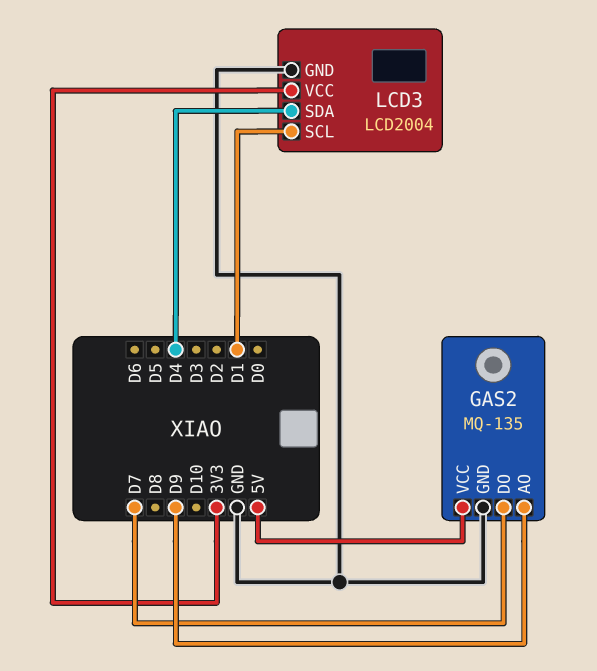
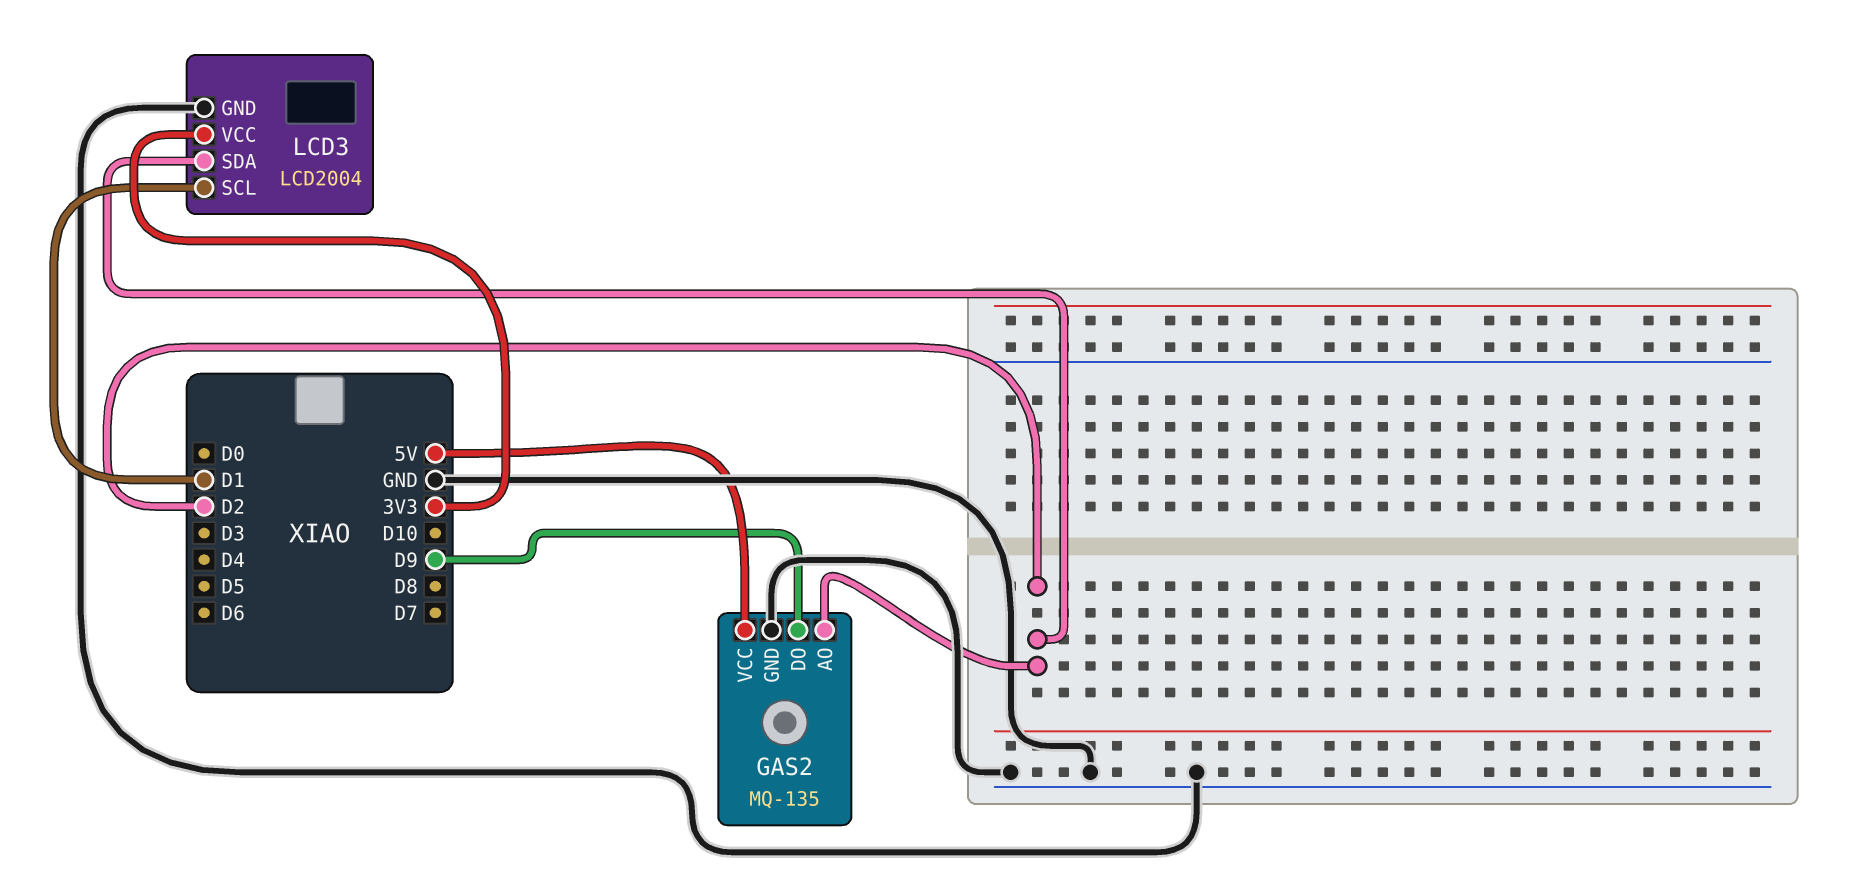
GAS2 pin AO: D9 -> D2
GAS2 pin DO: D7 -> D9
LCD3 pin SDA: D4 -> D2

